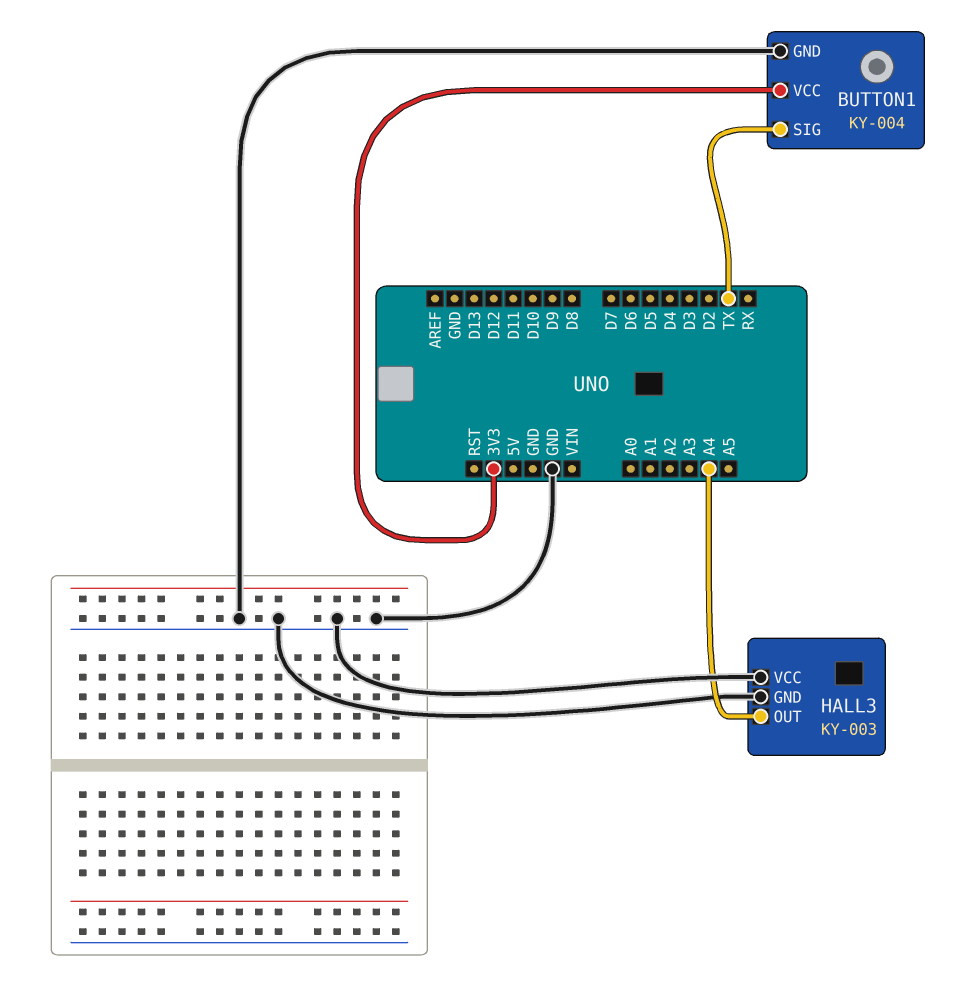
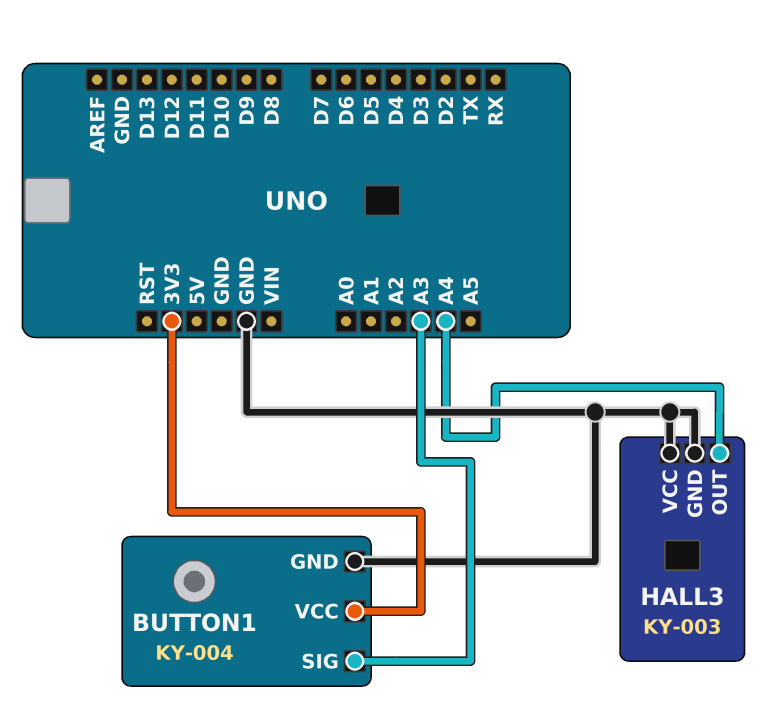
BUTTON1 pin SIG: TX -> A3

